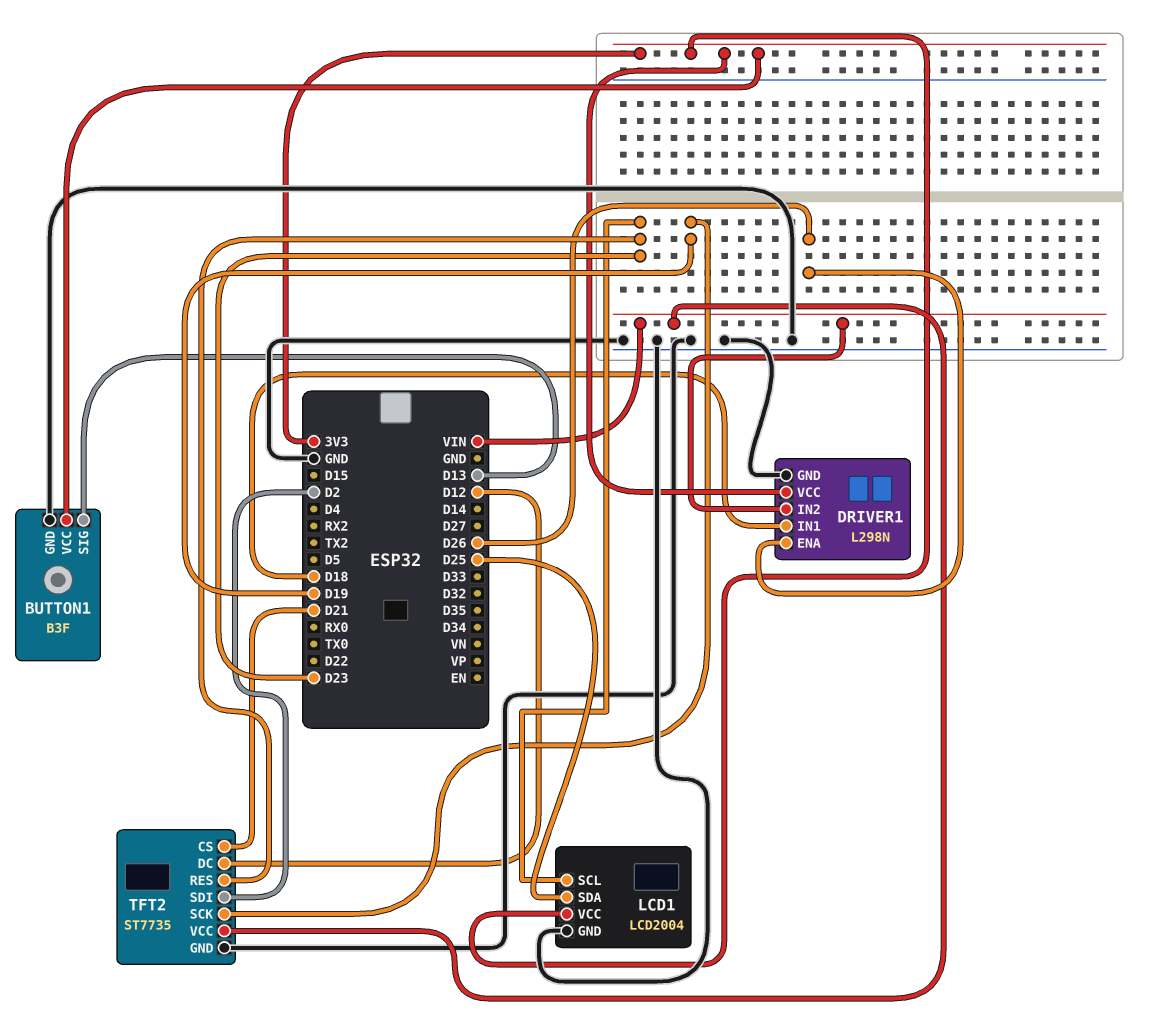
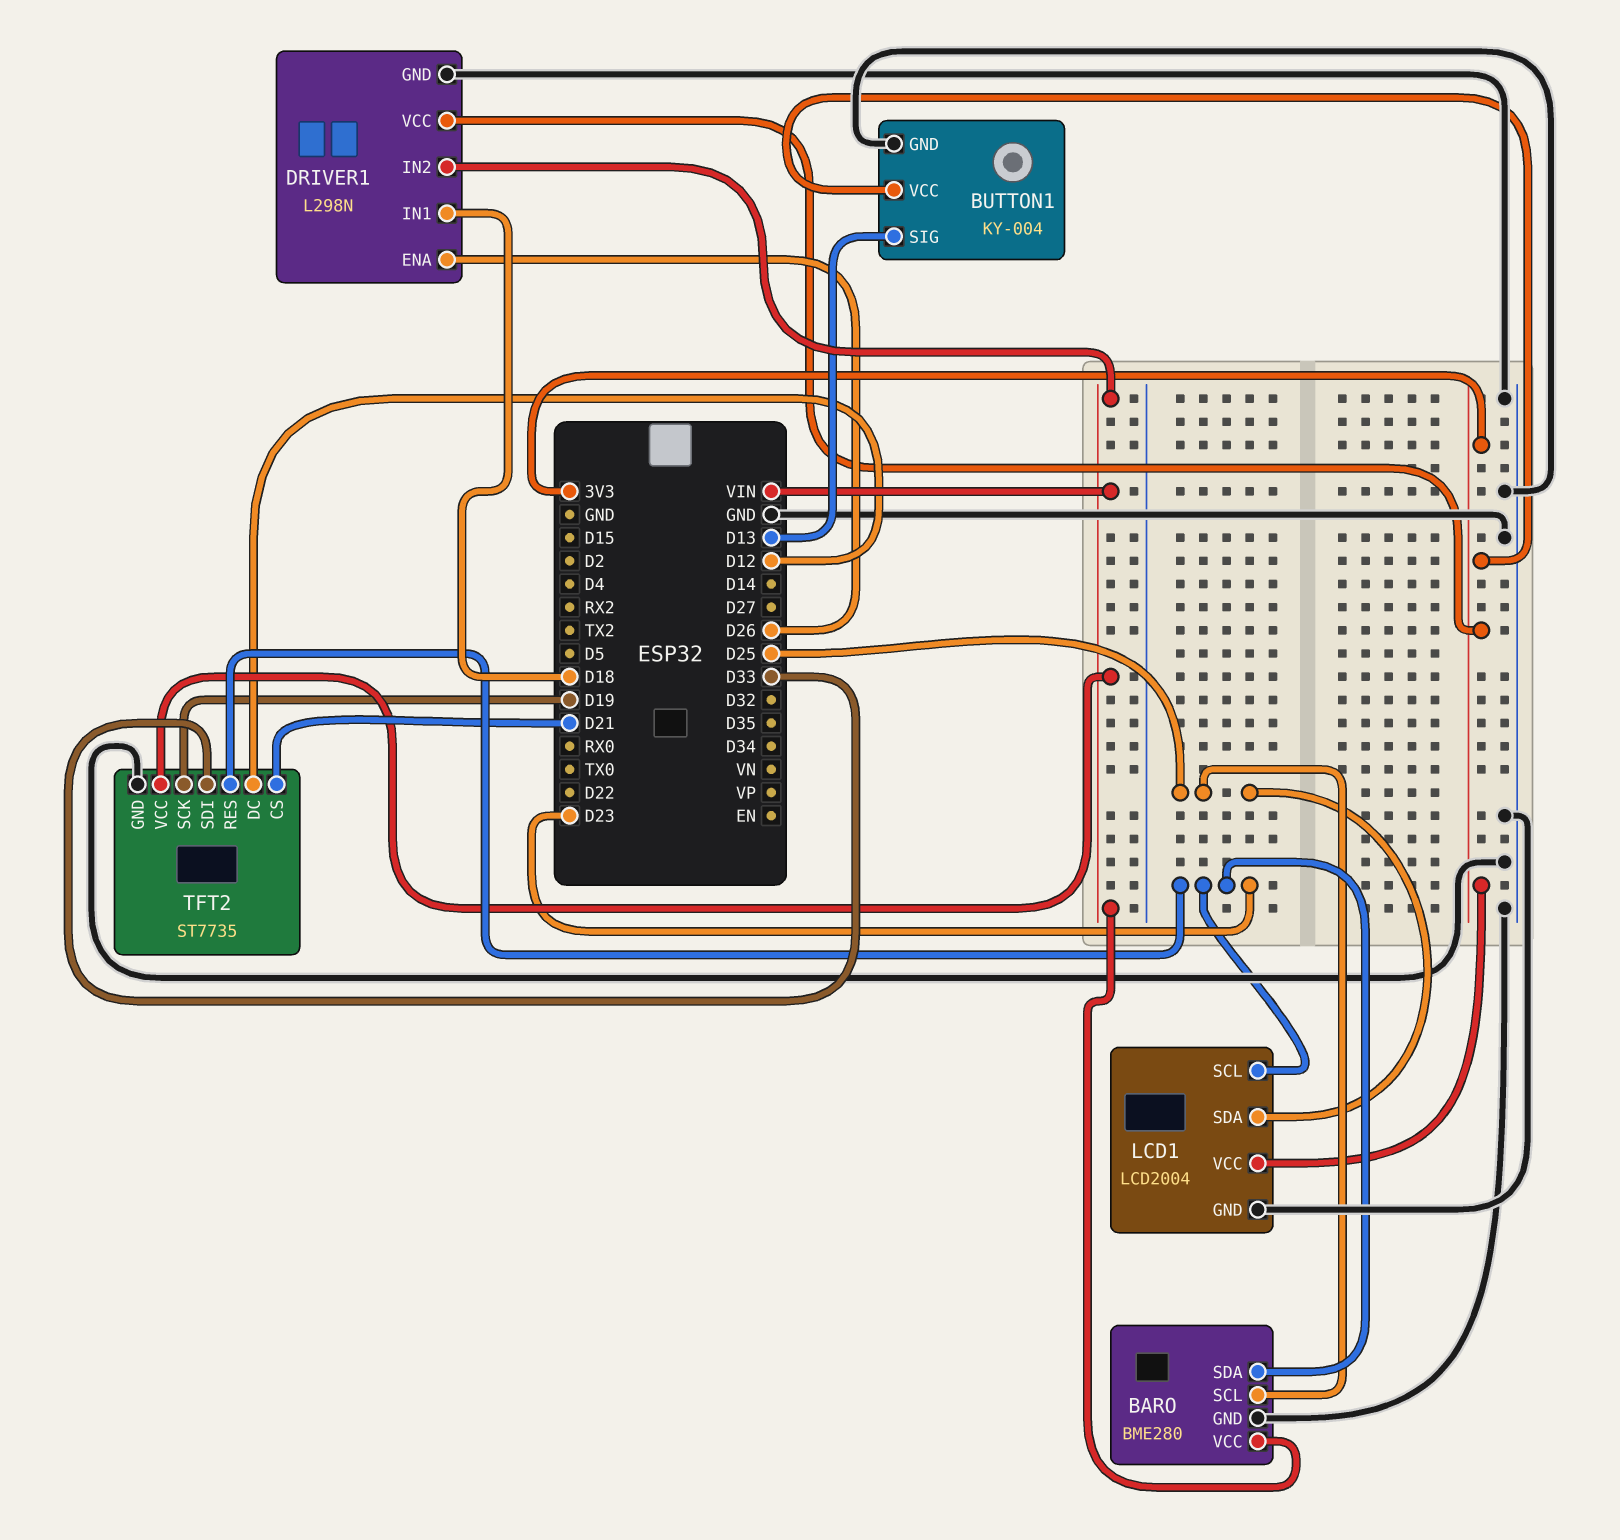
BARO: none -> BME280
BARO pin GND: none -> GND
BARO pin SCL: none -> D25
BARO pin SDA: none -> D23
BARO pin VCC: none -> VIN
BUTTON1: B3F -> KY-004
TFT2 pin SDI: D2 -> D33

